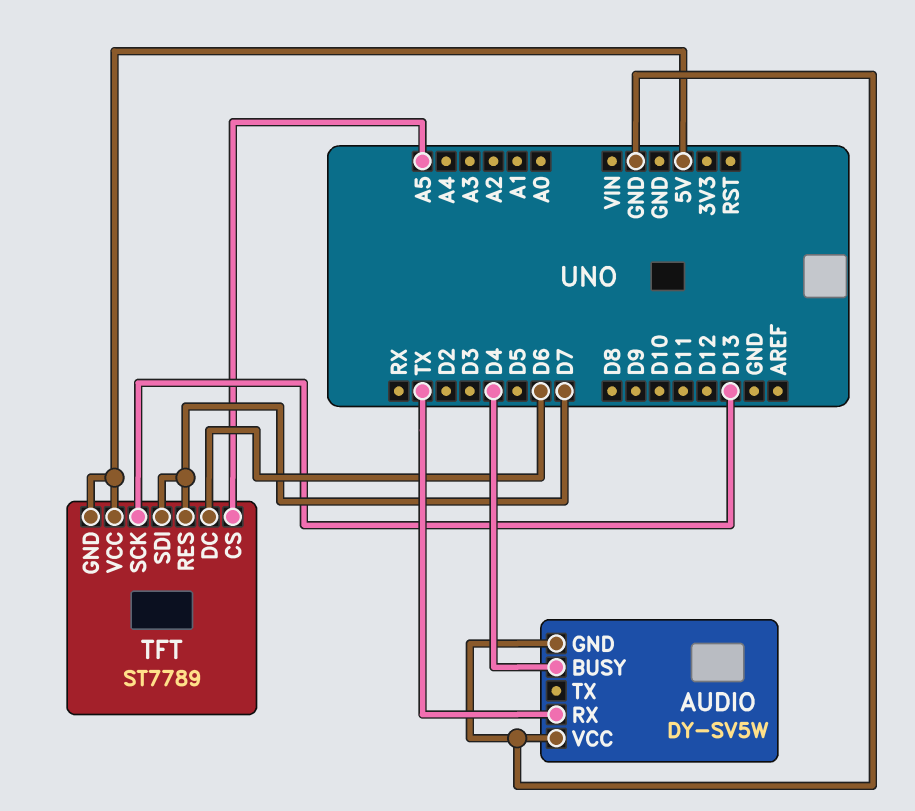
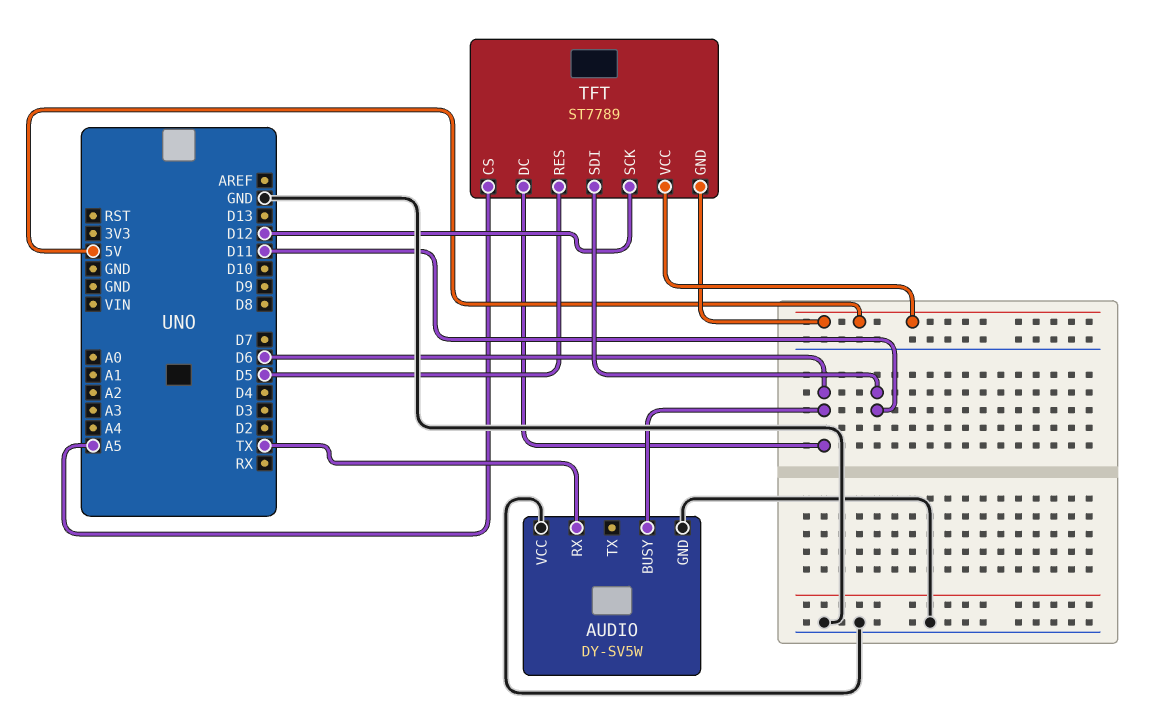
AUDIO pin BUSY: D4 -> D6
TFT pin RES: D7 -> D5
TFT pin SCK: D13 -> D12
TFT pin SDI: D7 -> D11

